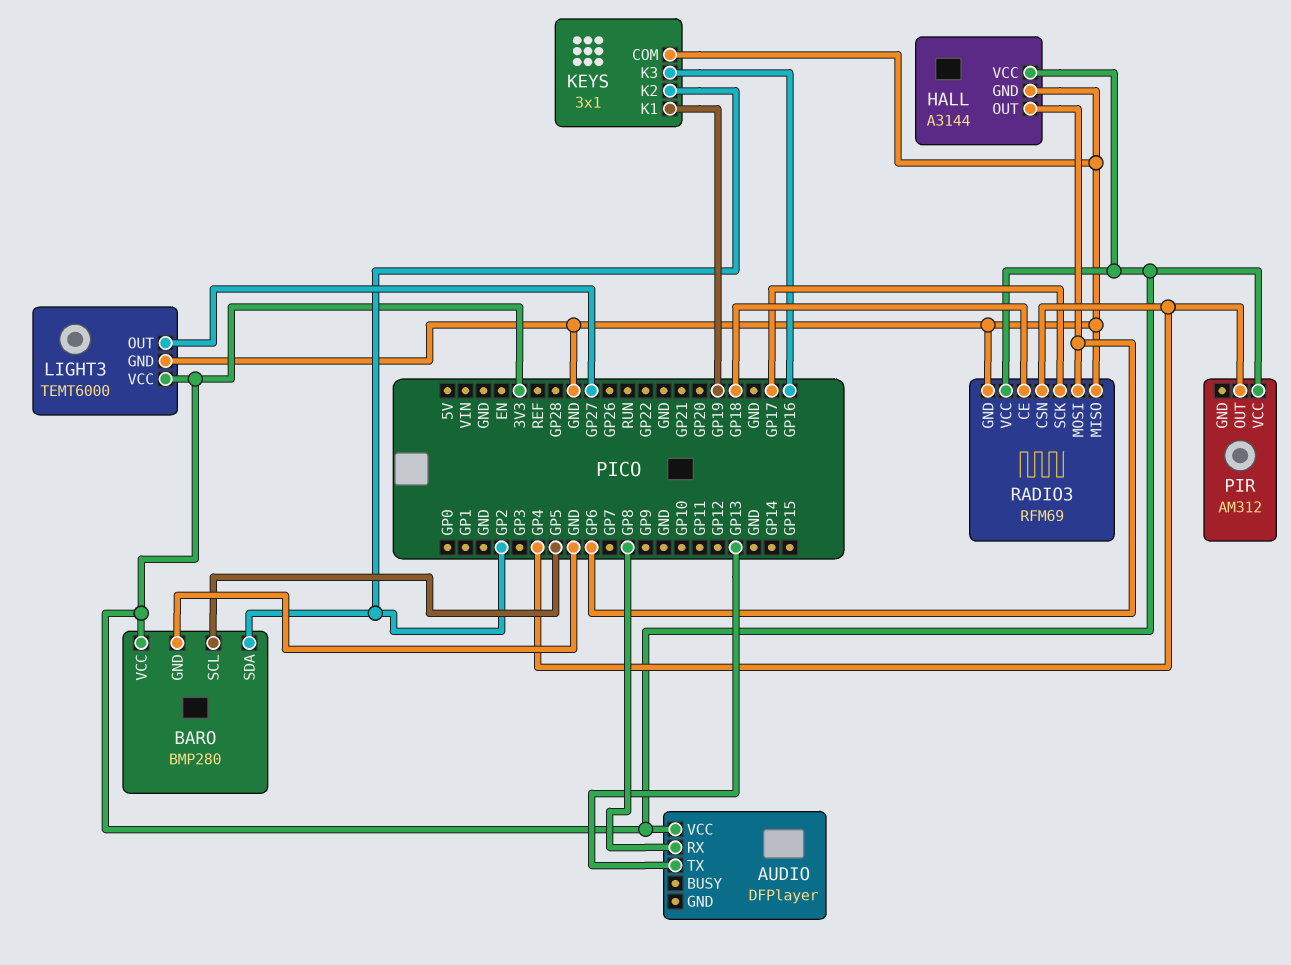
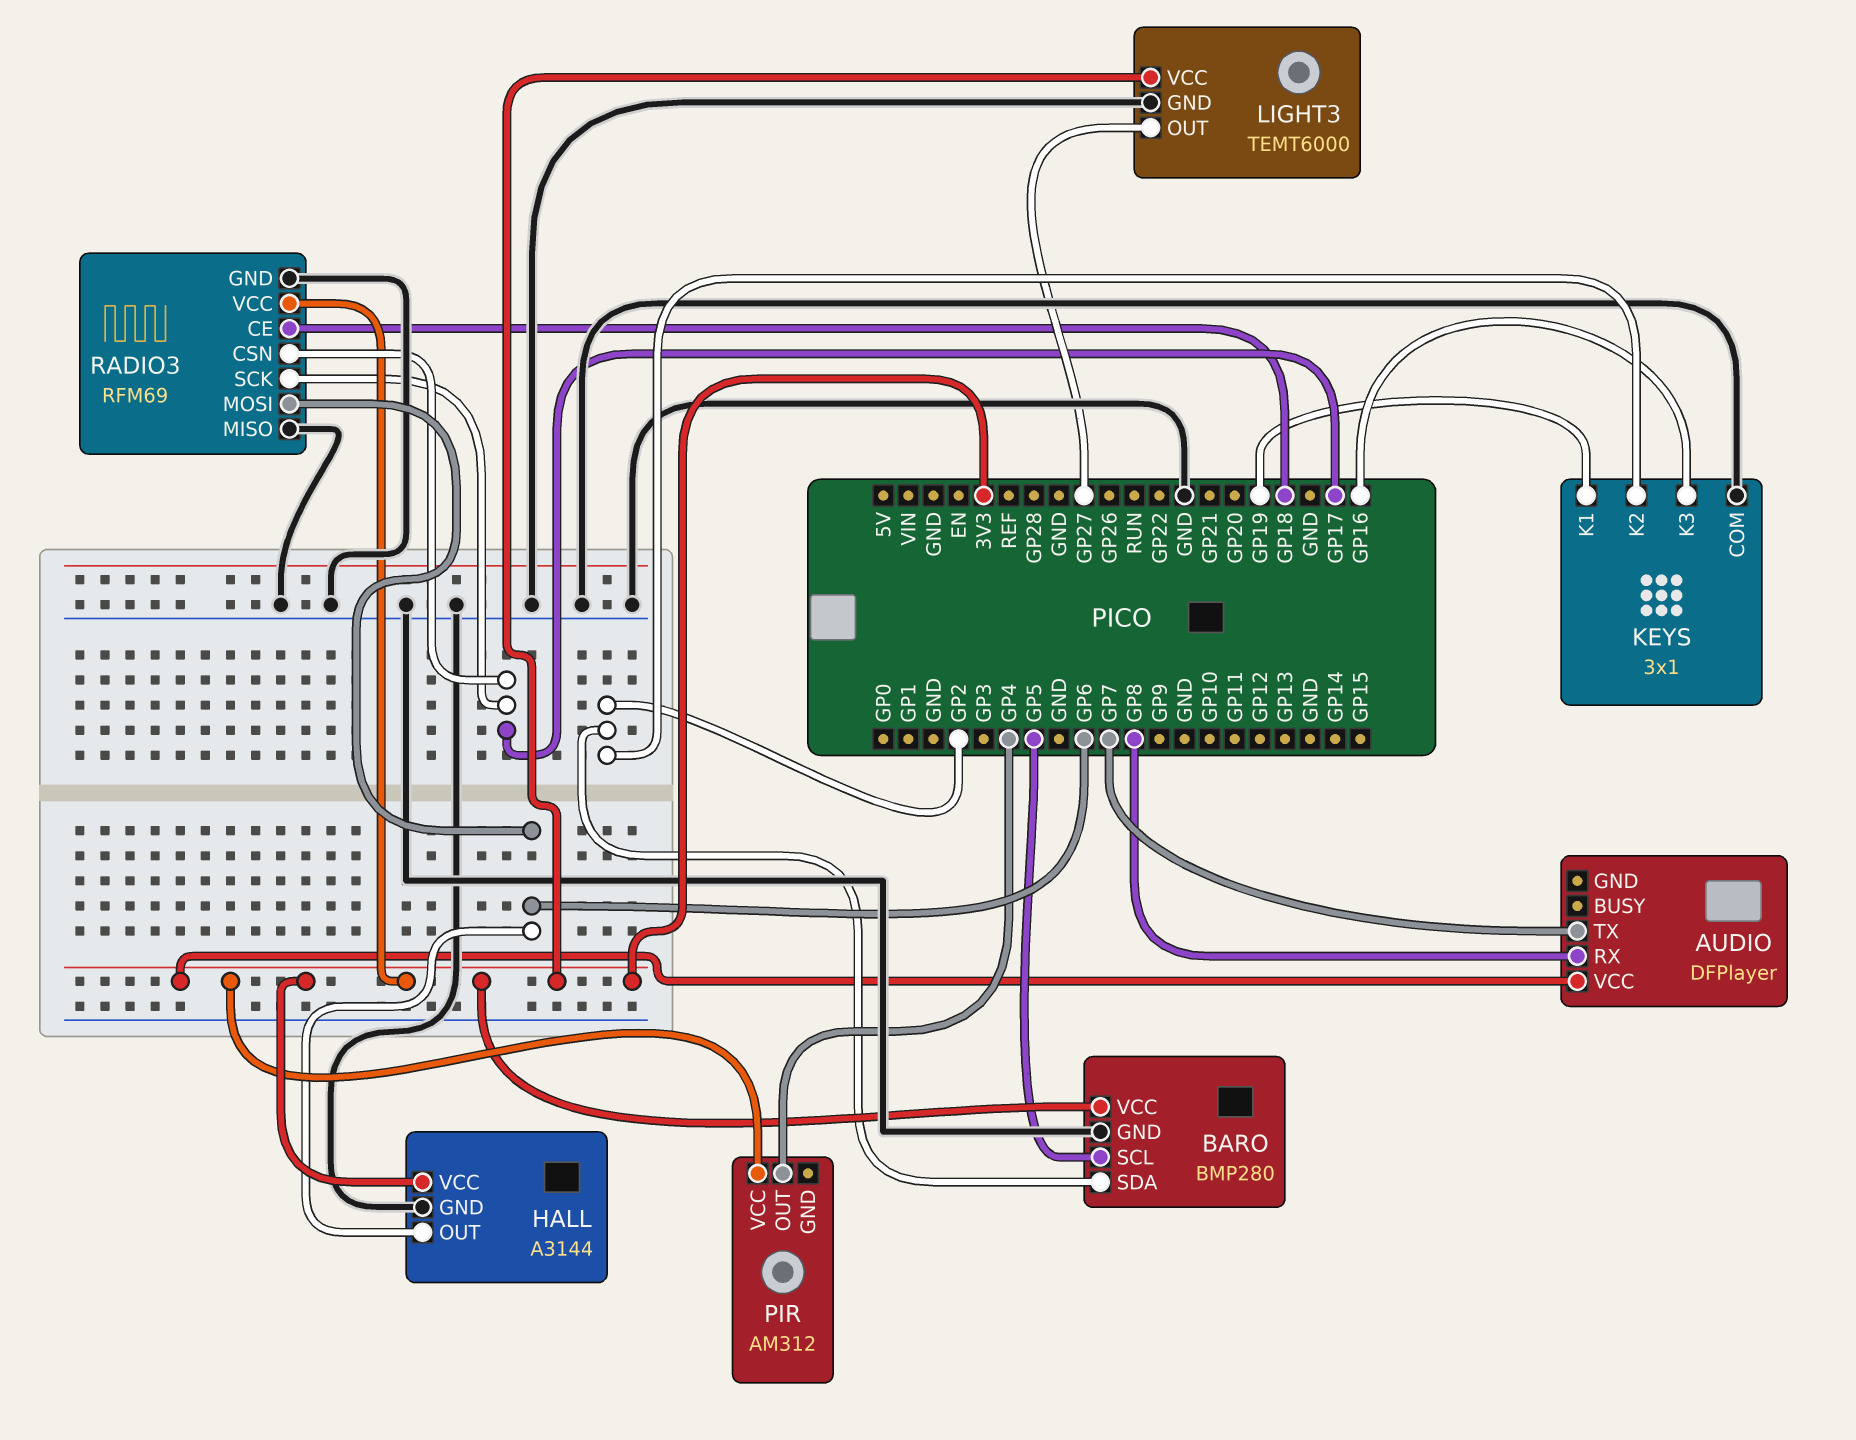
AUDIO pin TX: GP13 -> GP7
RADIO3 pin CSN: GP4 -> GP17

